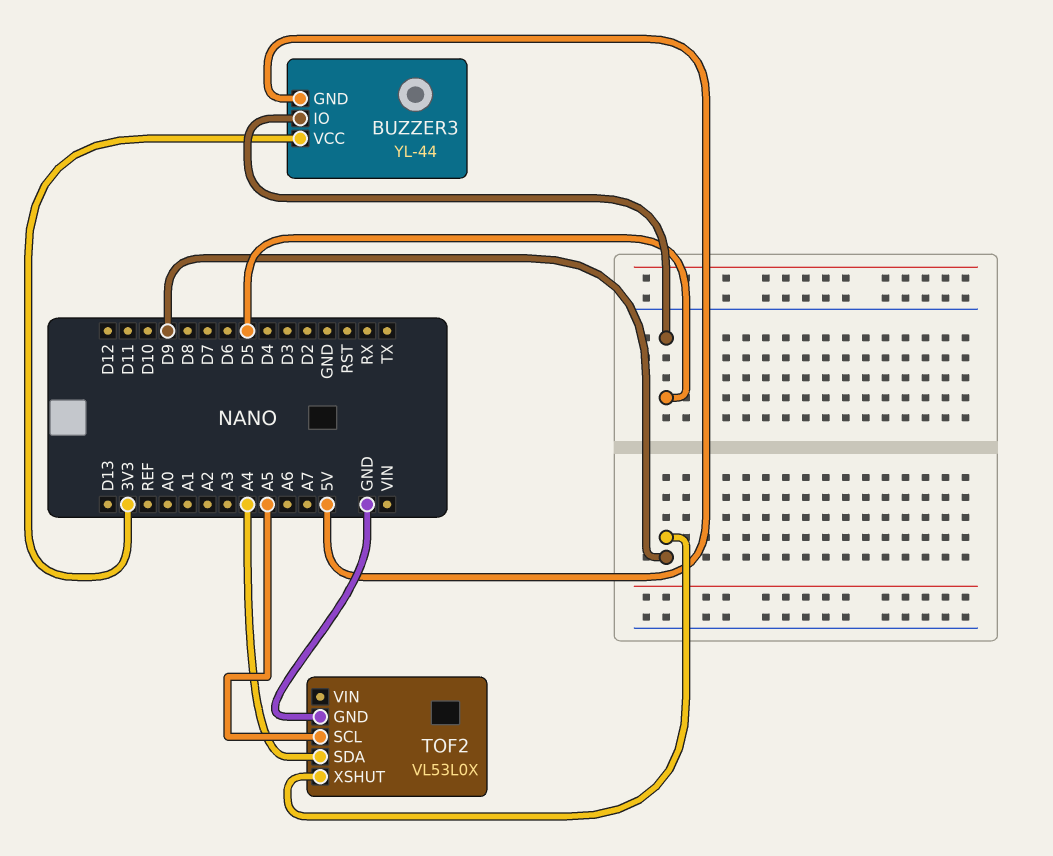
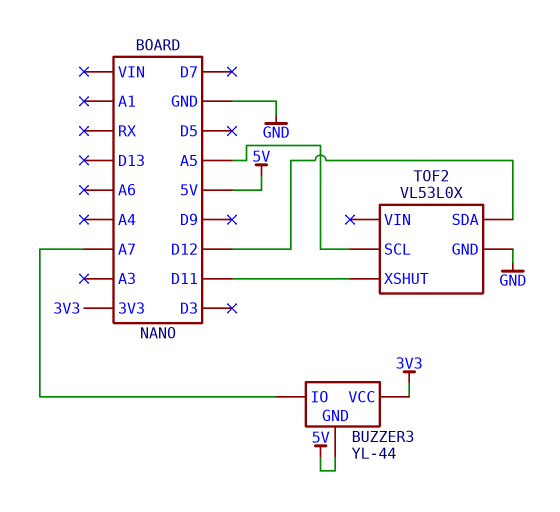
BUZZER3 pin IO: D5 -> A7
TOF2 pin SDA: A4 -> D12
TOF2 pin XSHUT: D9 -> D11

